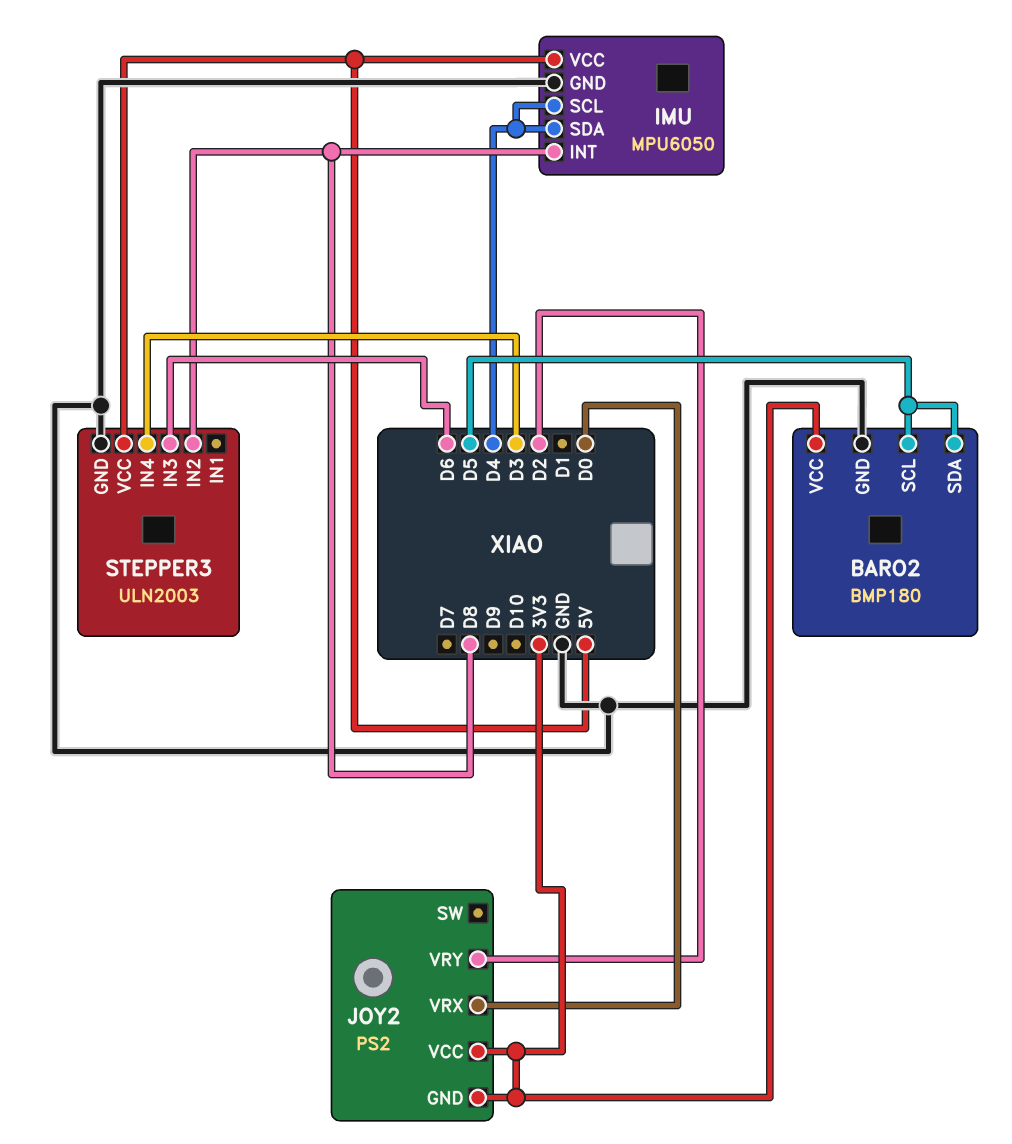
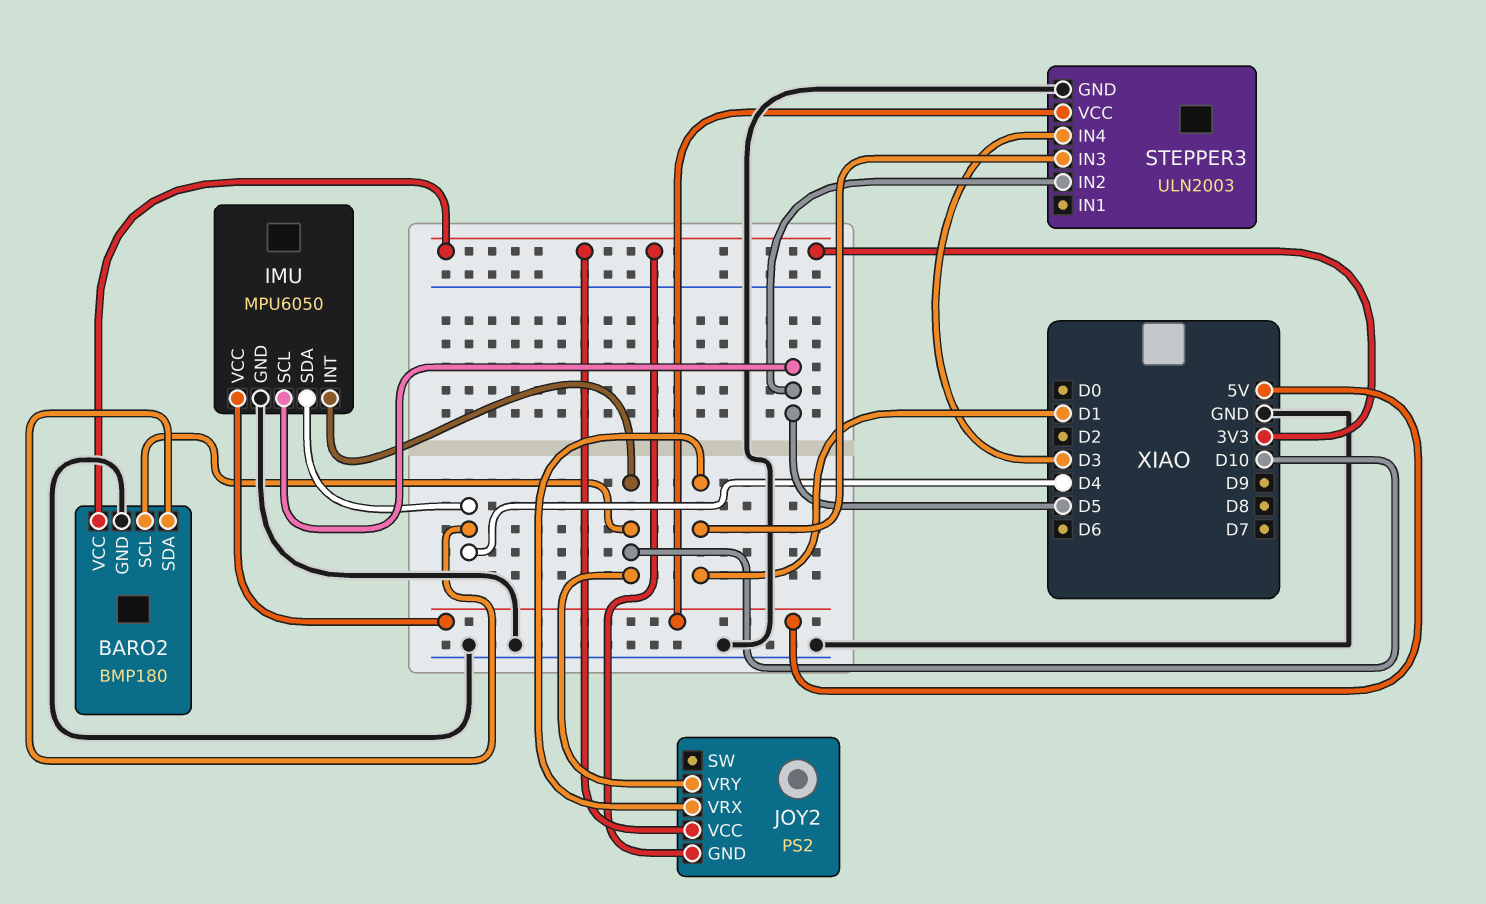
BARO2 pin SCL: D5 -> D10
BARO2 pin SDA: D5 -> D4
IMU pin INT: D8 -> D10
IMU pin SCL: D4 -> D5
JOY2 pin VRX: D0 -> D1
JOY2 pin VRY: D2 -> D10
STEPPER3 pin IN2: D8 -> D5
STEPPER3 pin IN3: D6 -> D1

